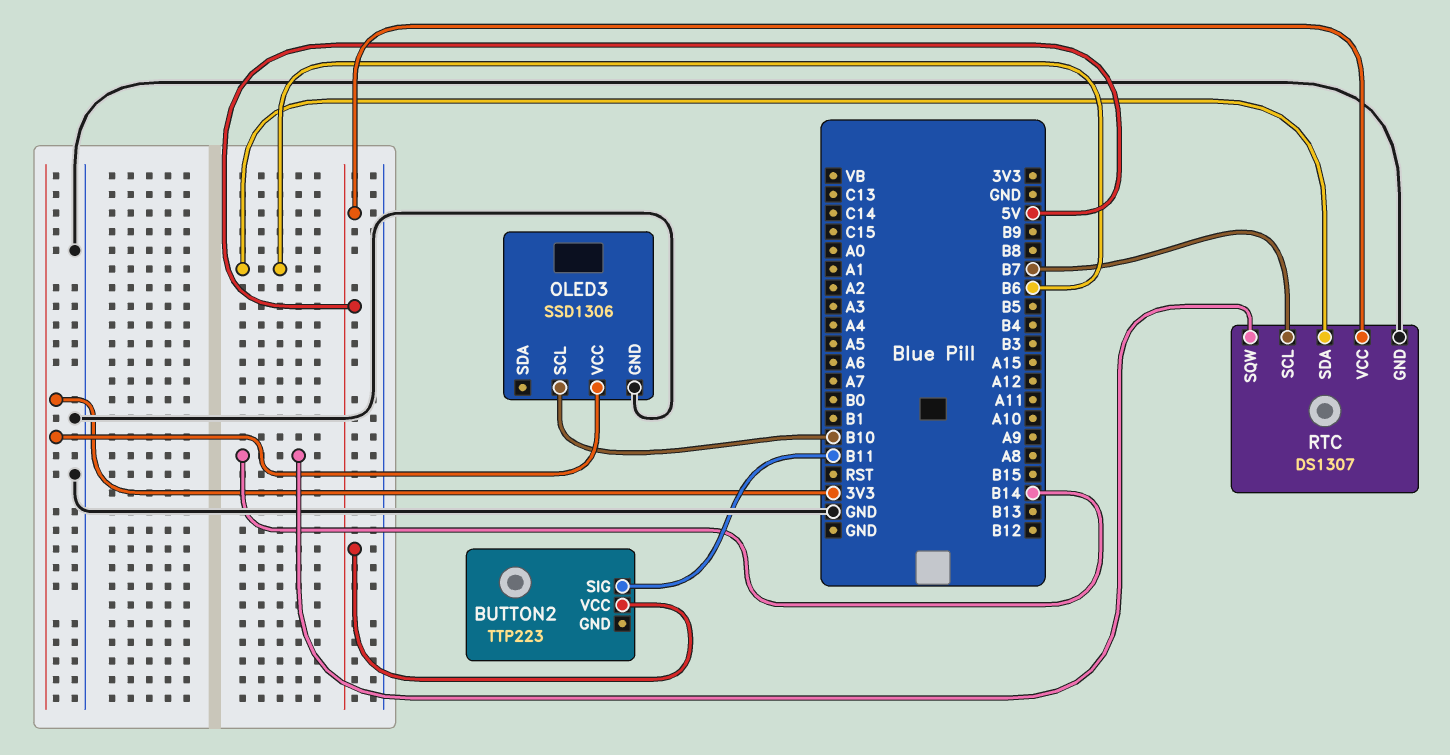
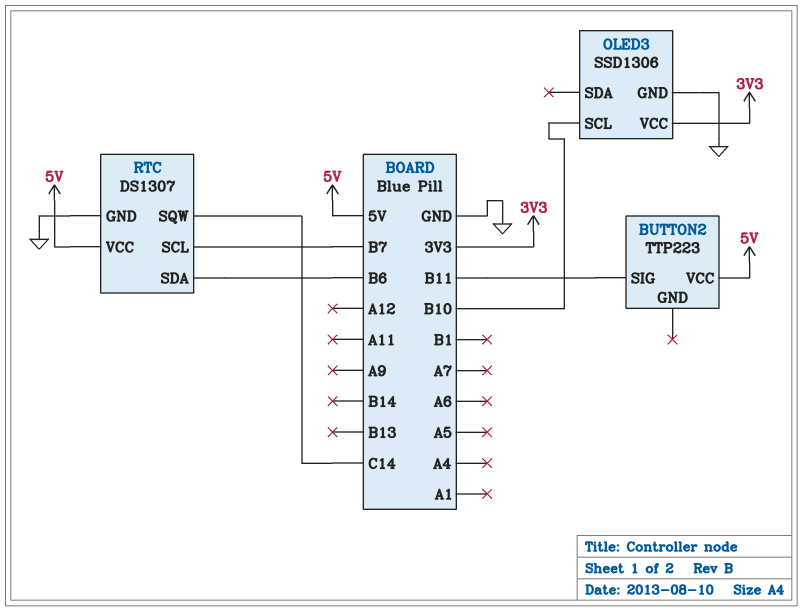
RTC pin SQW: B14 -> C14

